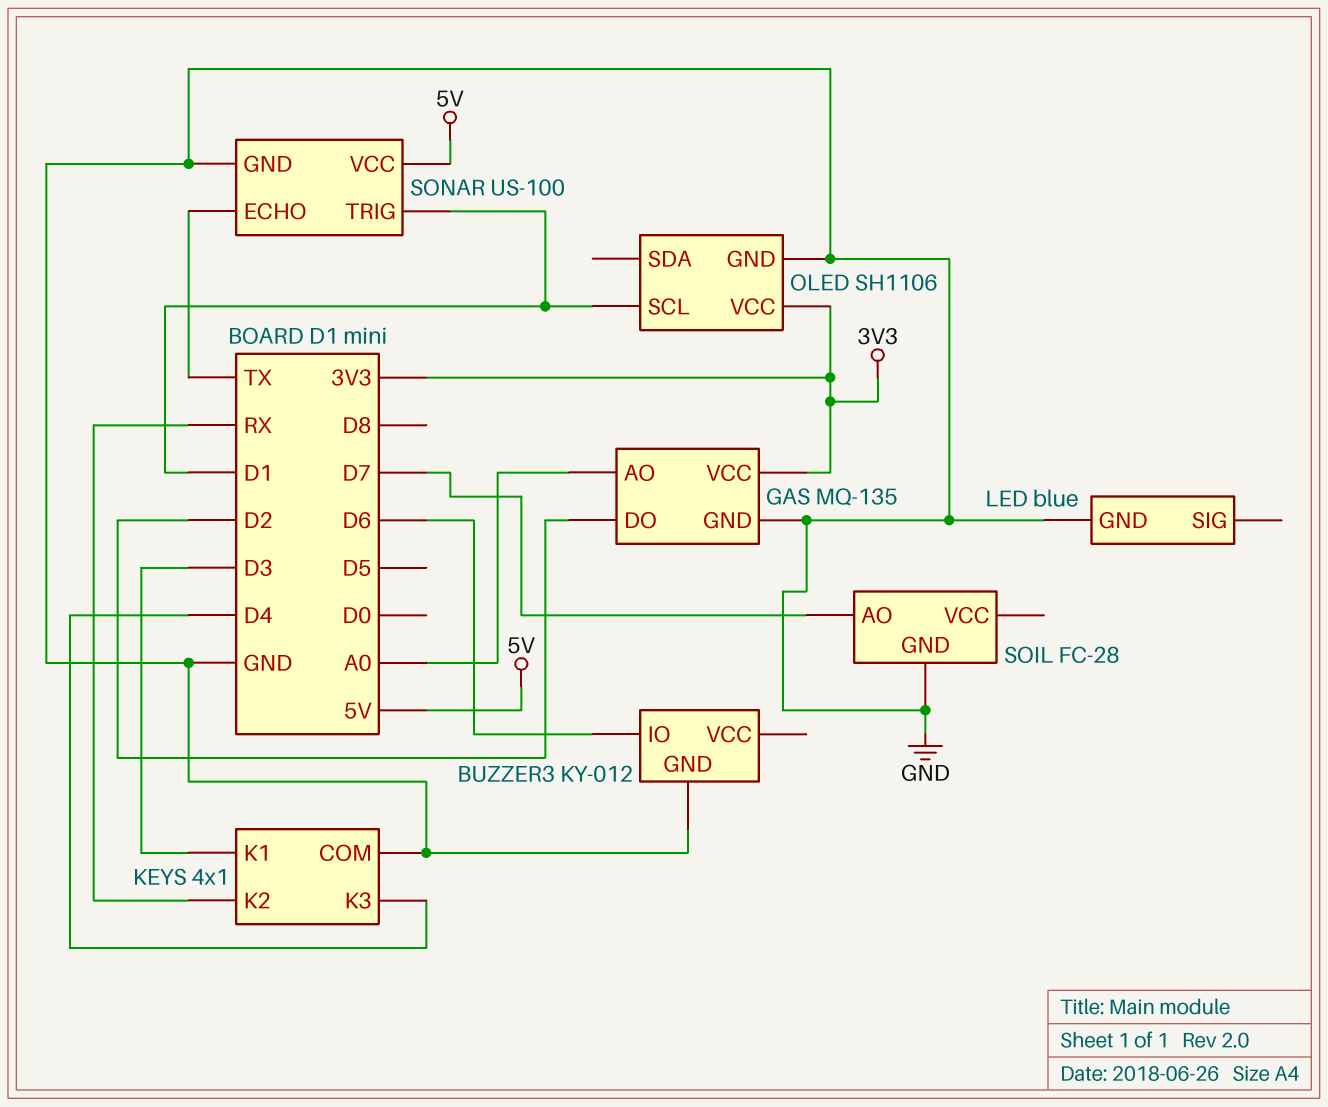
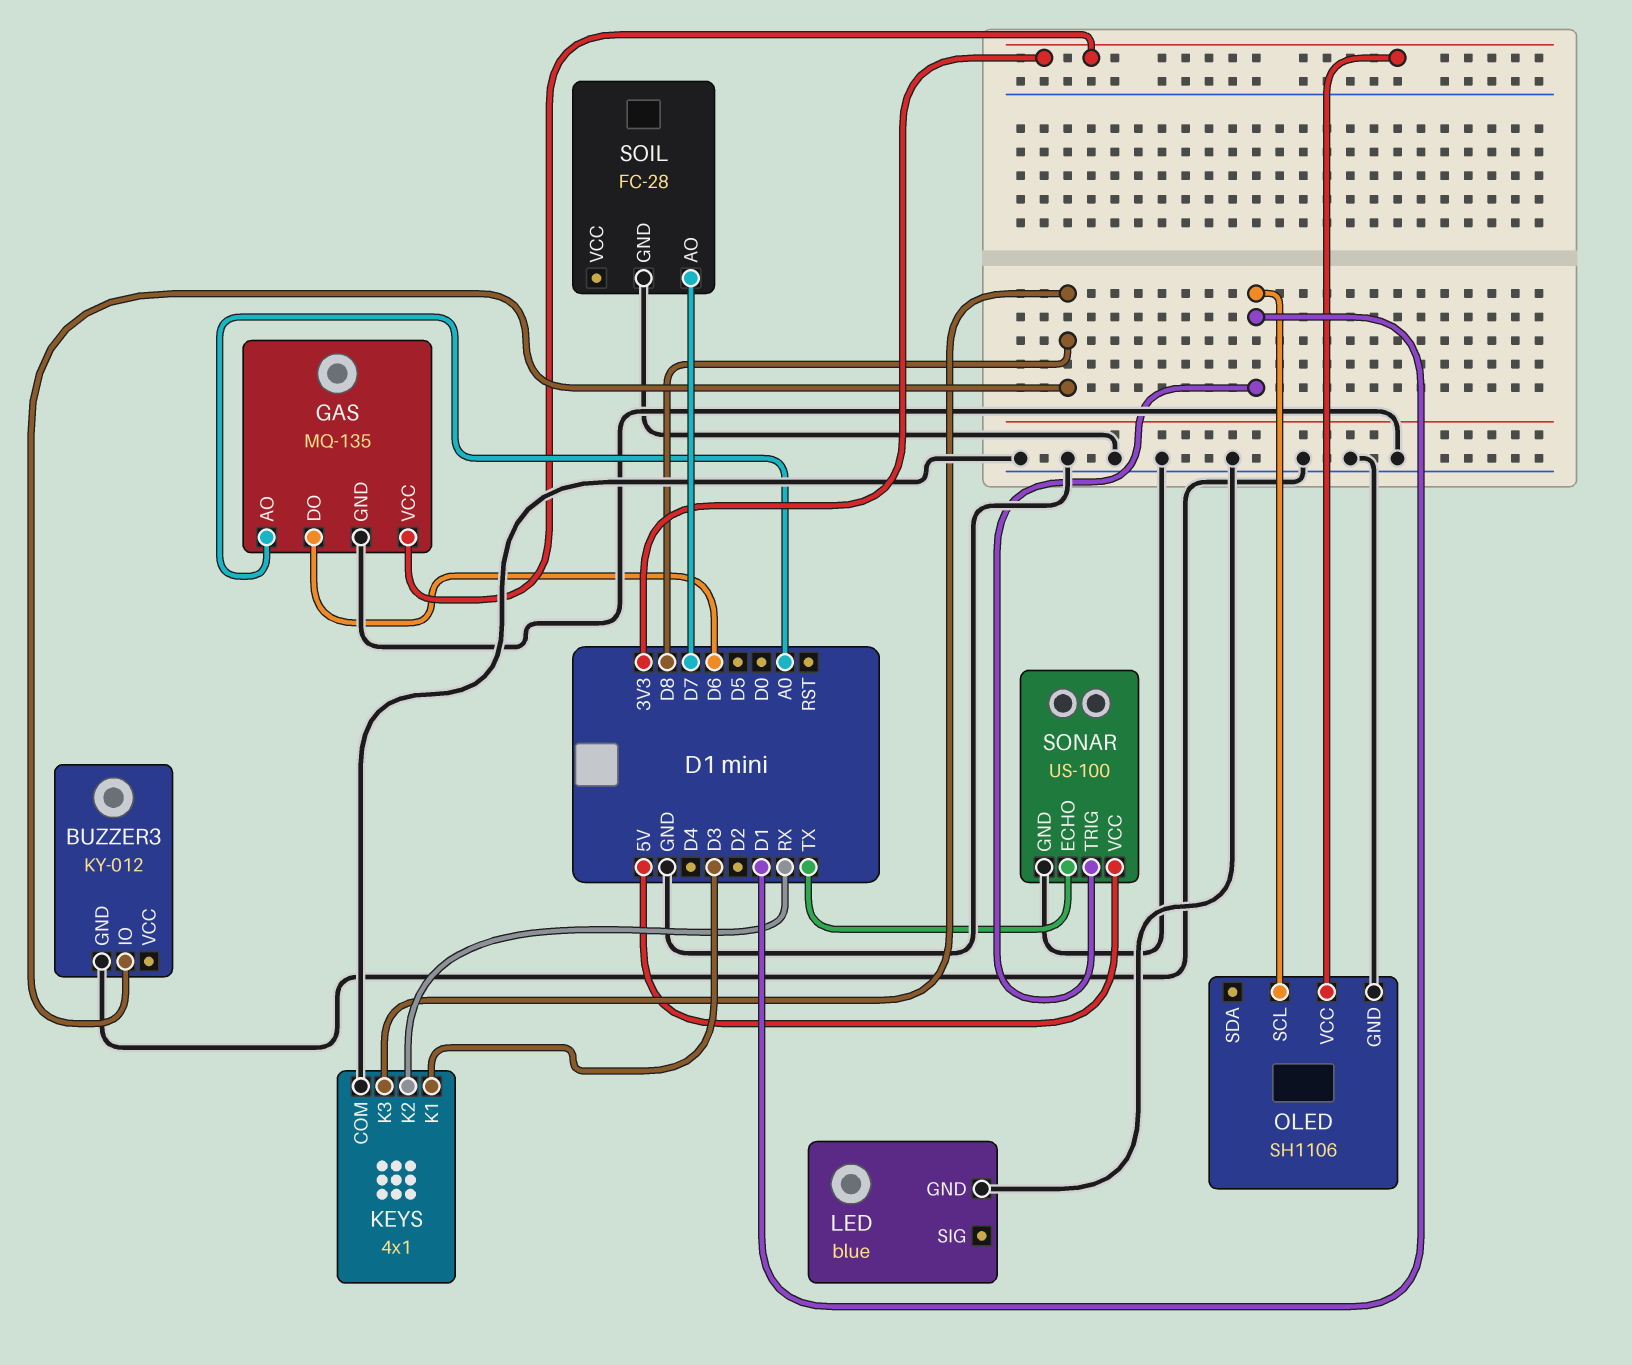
BUZZER3 pin IO: D6 -> D8
GAS pin DO: D2 -> D6
KEYS pin K3: D4 -> D8

